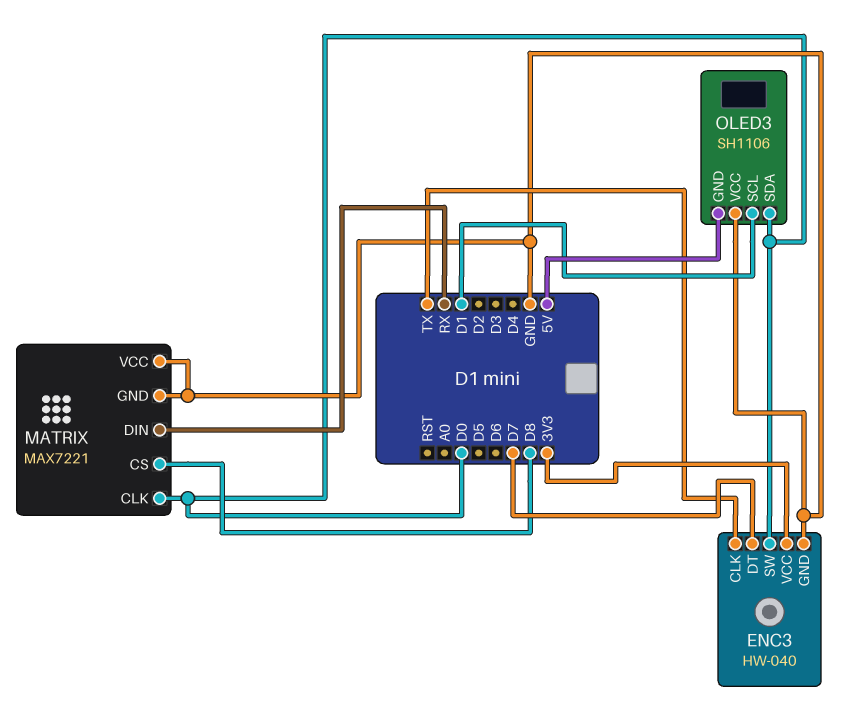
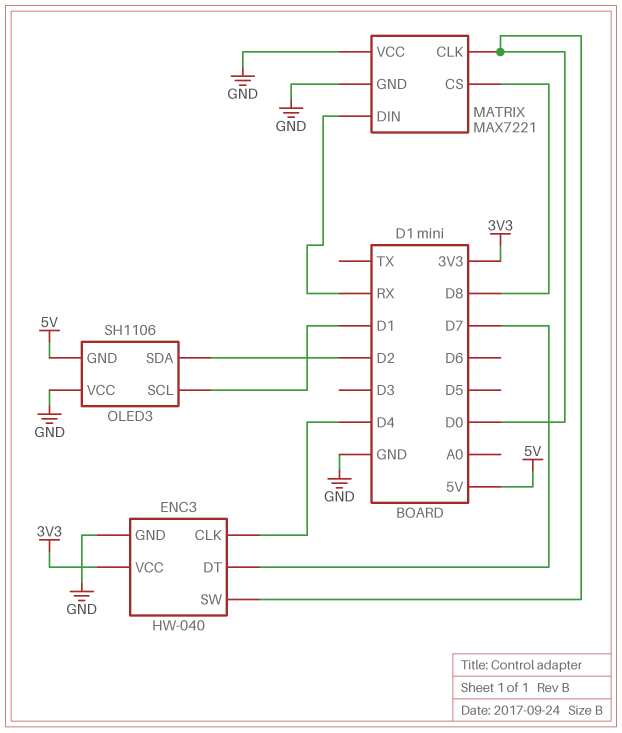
ENC3 pin CLK: TX -> D4
OLED3 pin SDA: D0 -> D2

